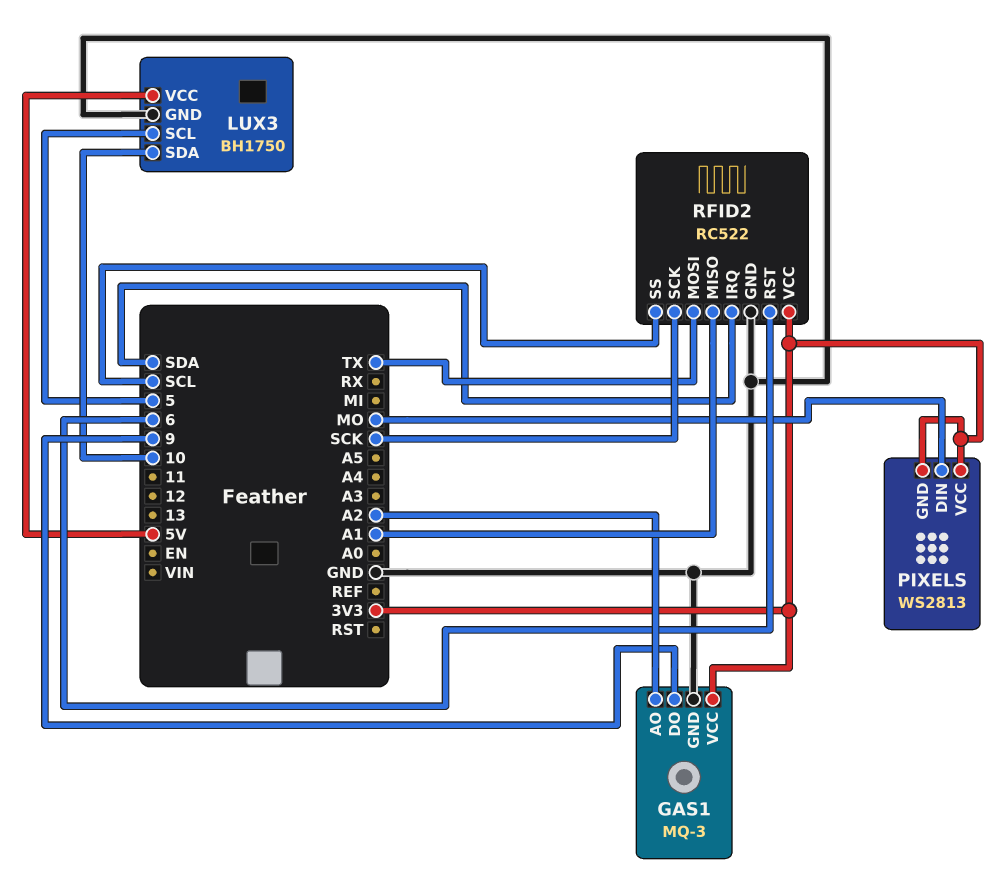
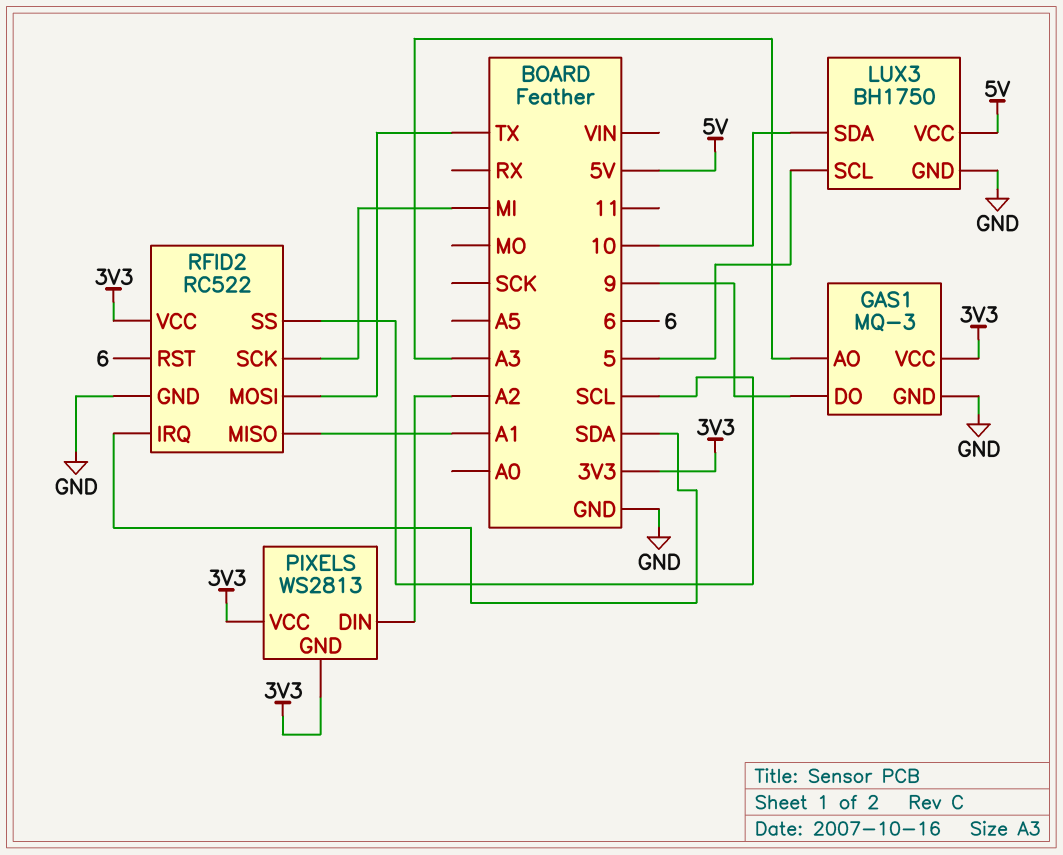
GAS1 pin AO: A2 -> A3
PIXELS pin DIN: MO -> A2
RFID2 pin SCK: SCK -> MI

